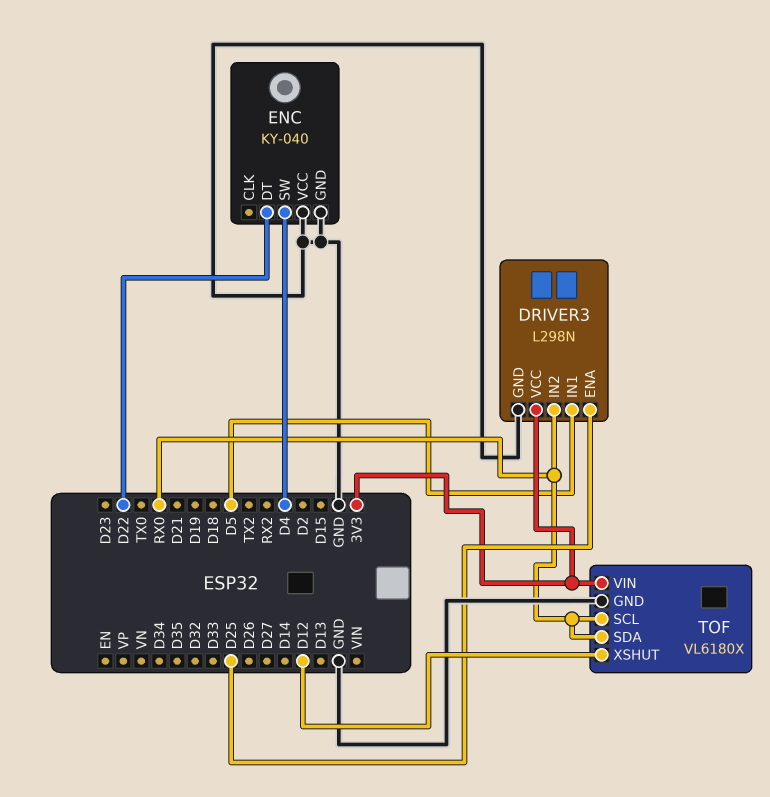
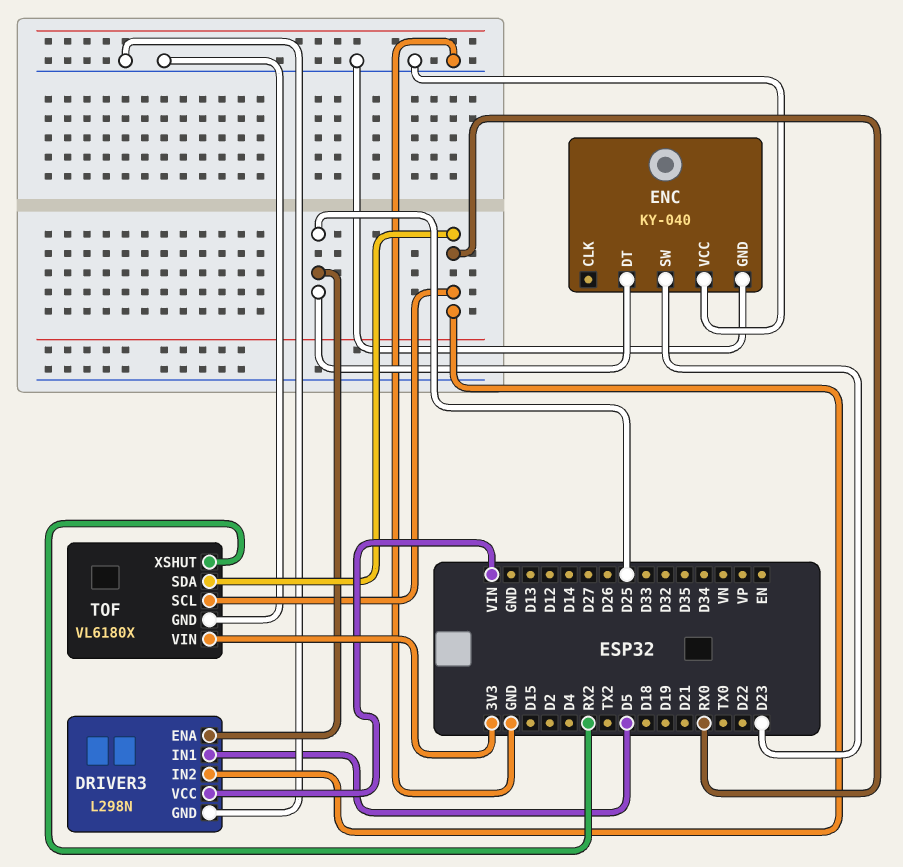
DRIVER3 pin VCC: 3V3 -> VIN
ENC pin DT: D22 -> D25
ENC pin SW: D4 -> D23
TOF pin XSHUT: D12 -> RX2

